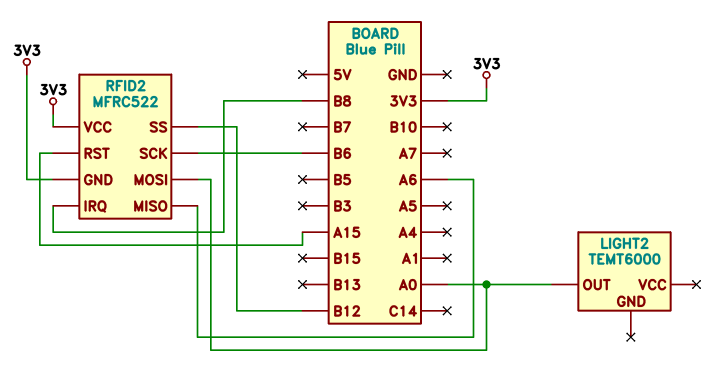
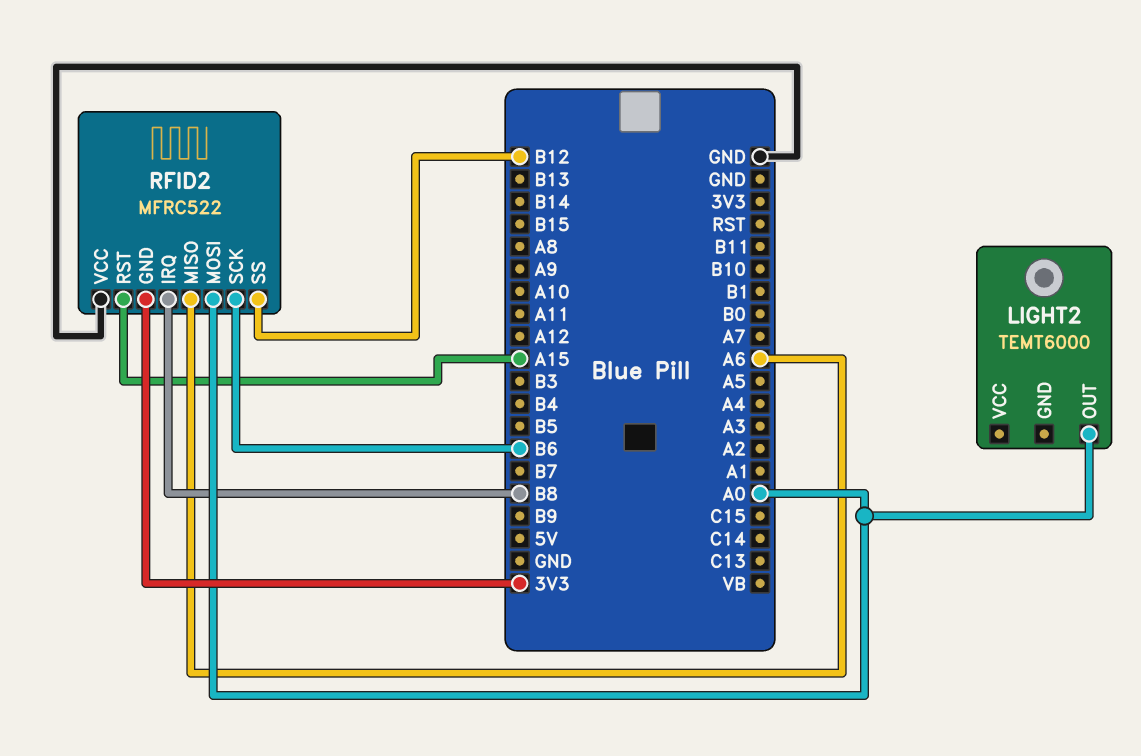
RFID2 pin VCC: 3V3 -> GND

